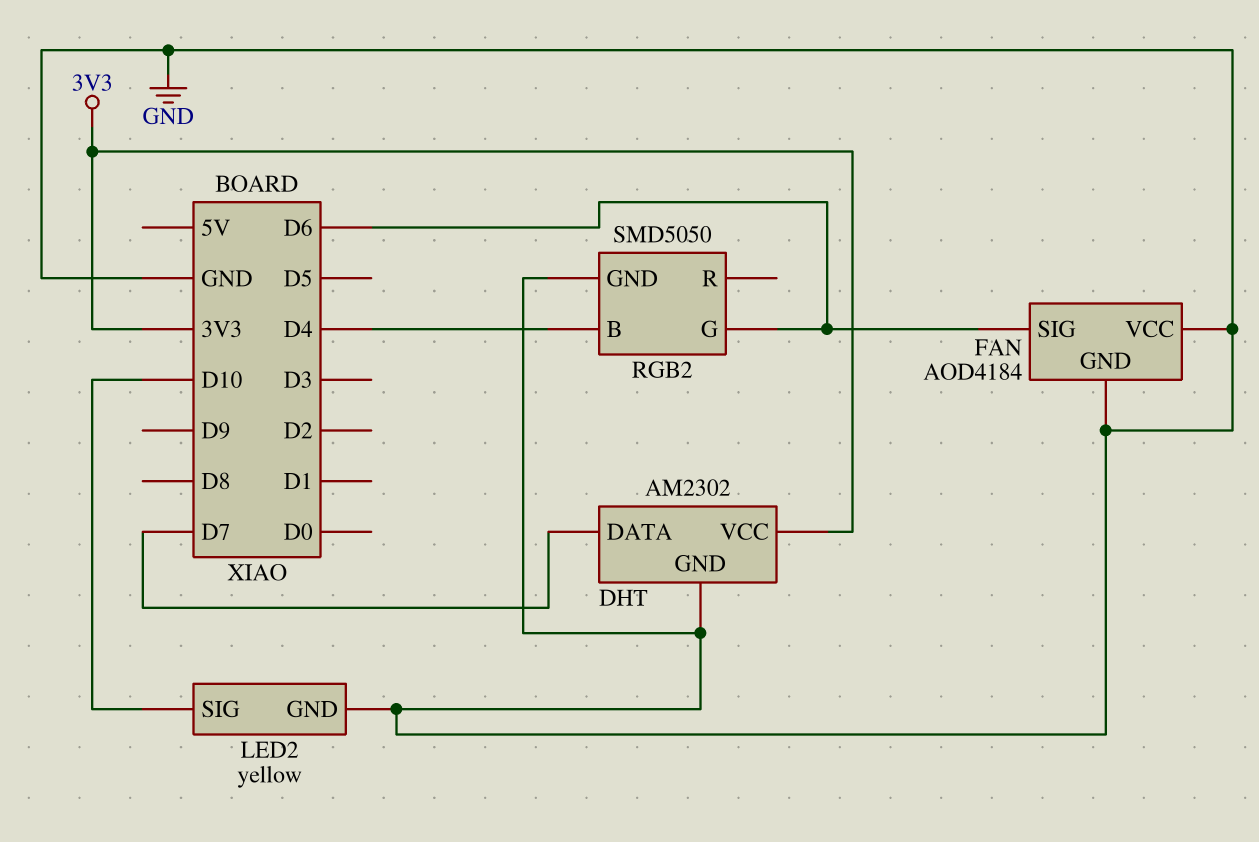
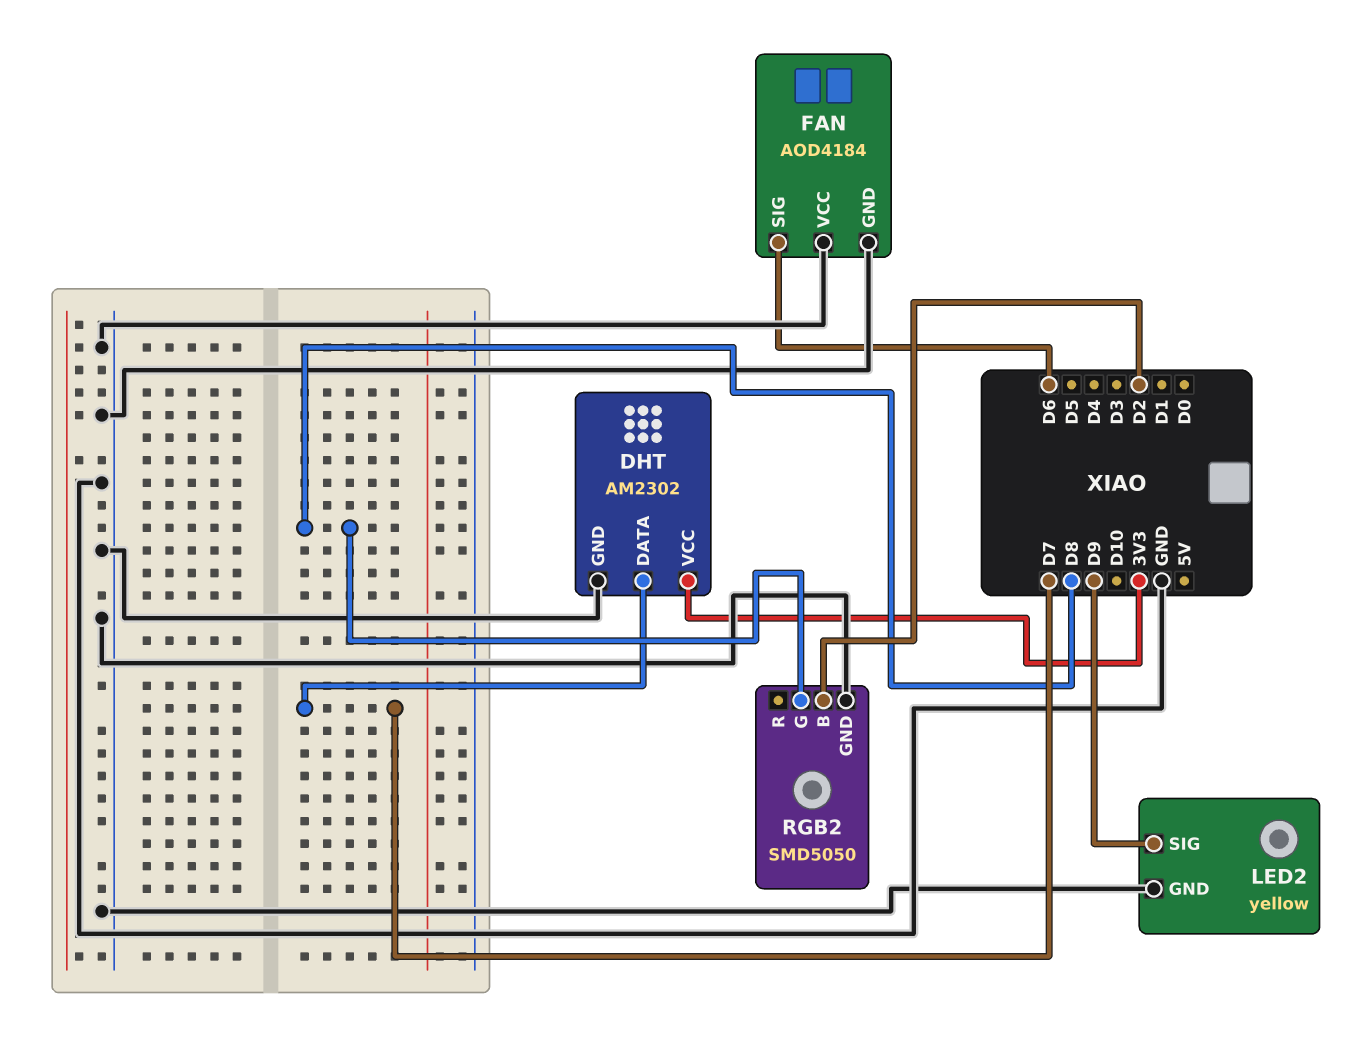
LED2 pin SIG: D10 -> D9
RGB2 pin B: D4 -> D2
RGB2 pin G: D6 -> D8

